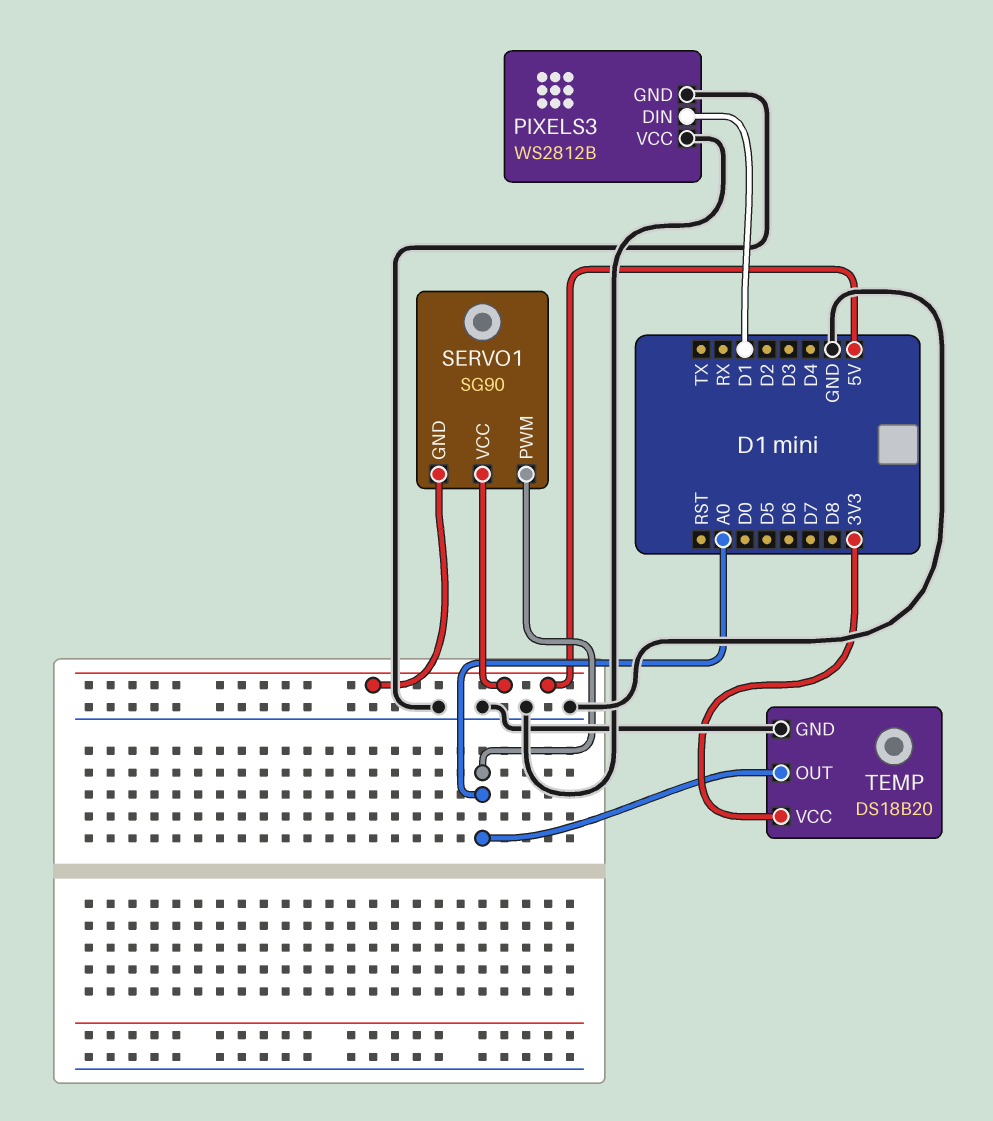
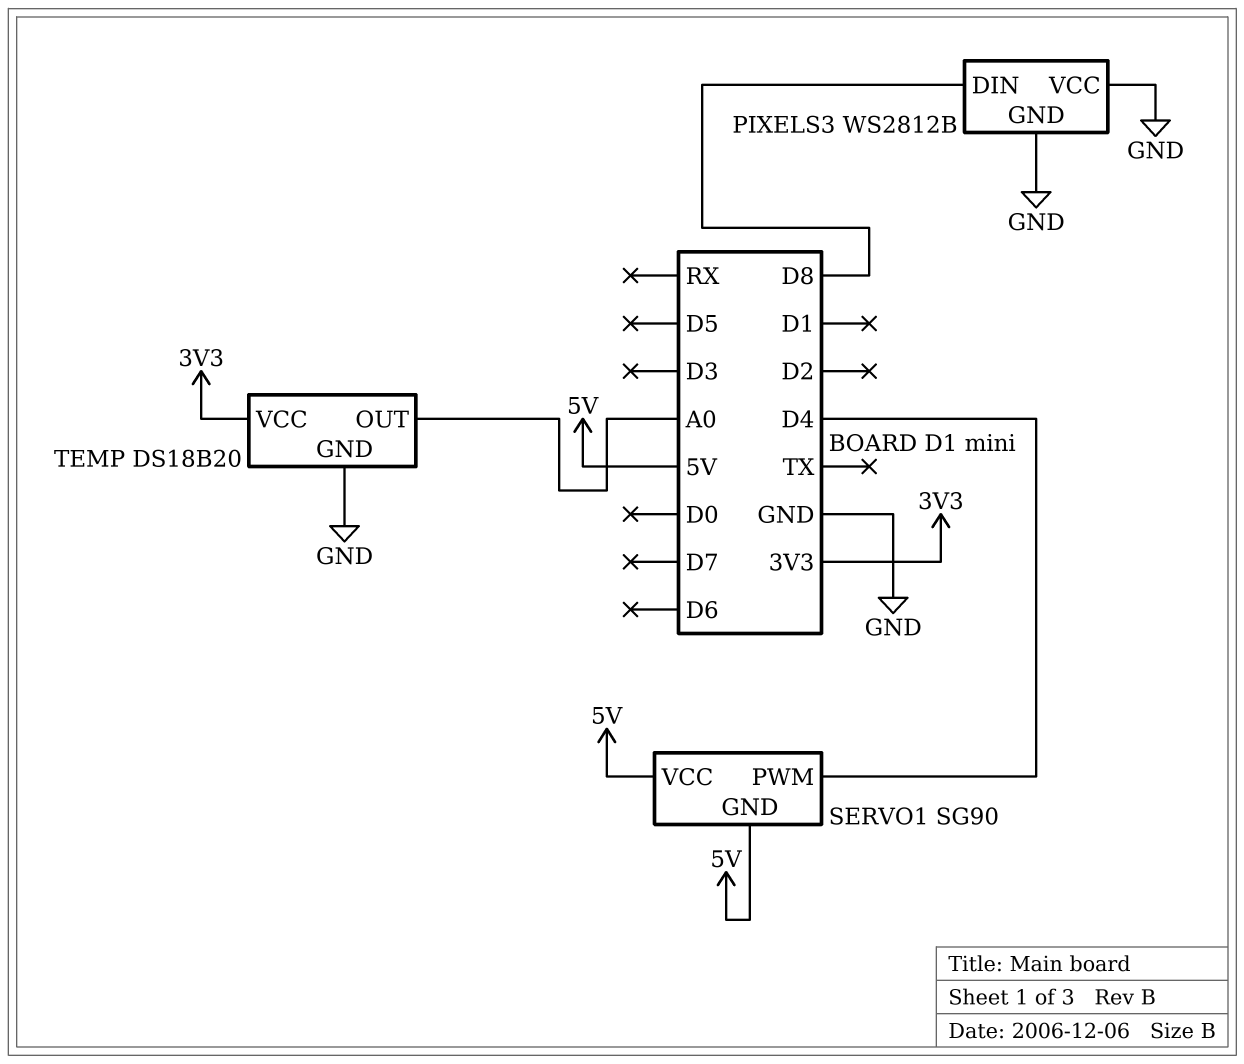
PIXELS3 pin DIN: D1 -> D8
SERVO1 pin PWM: A0 -> D4

